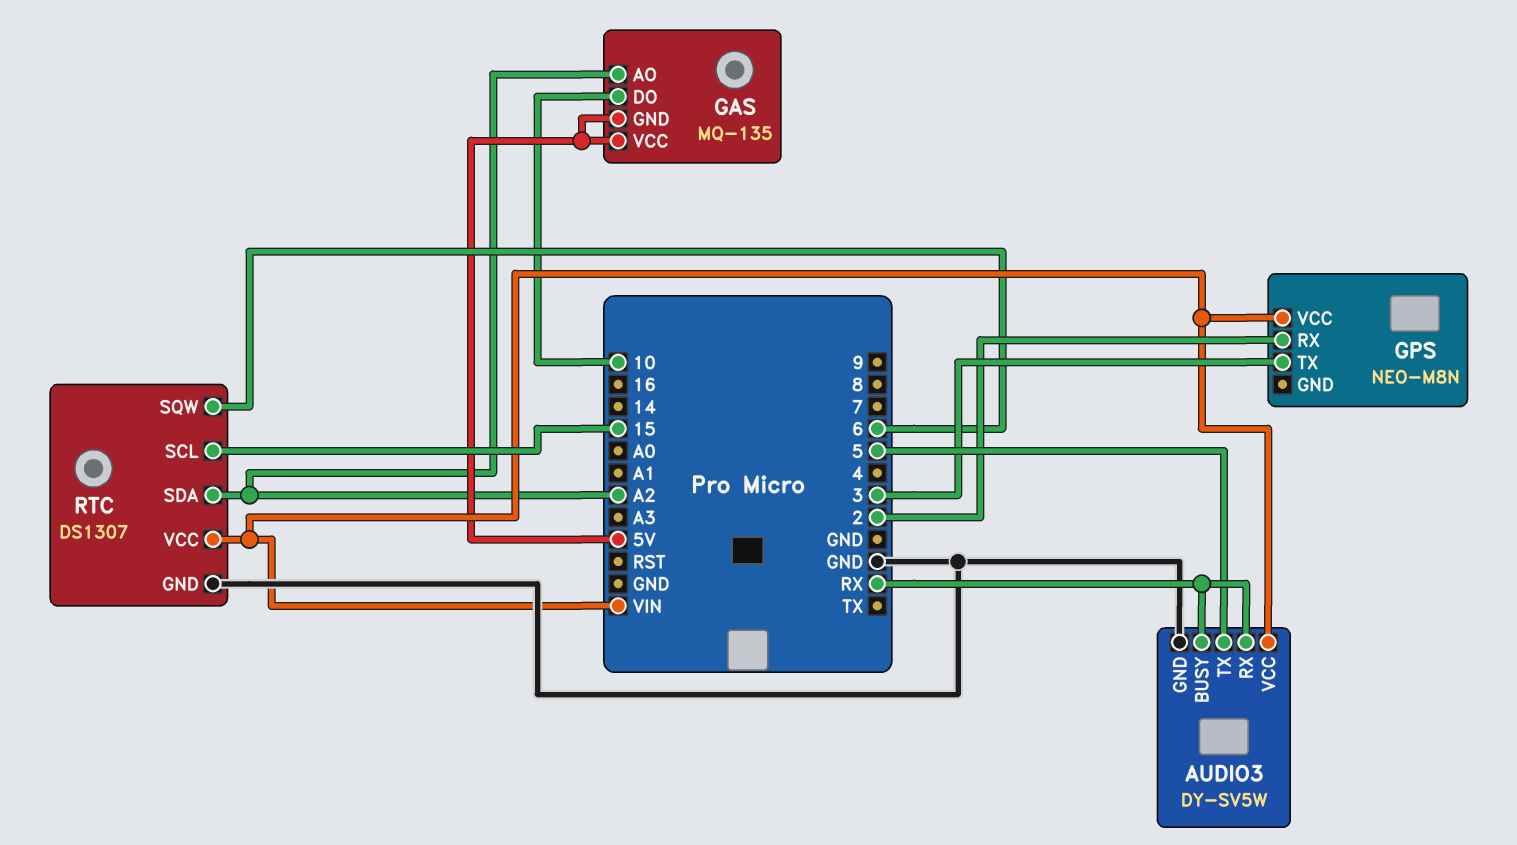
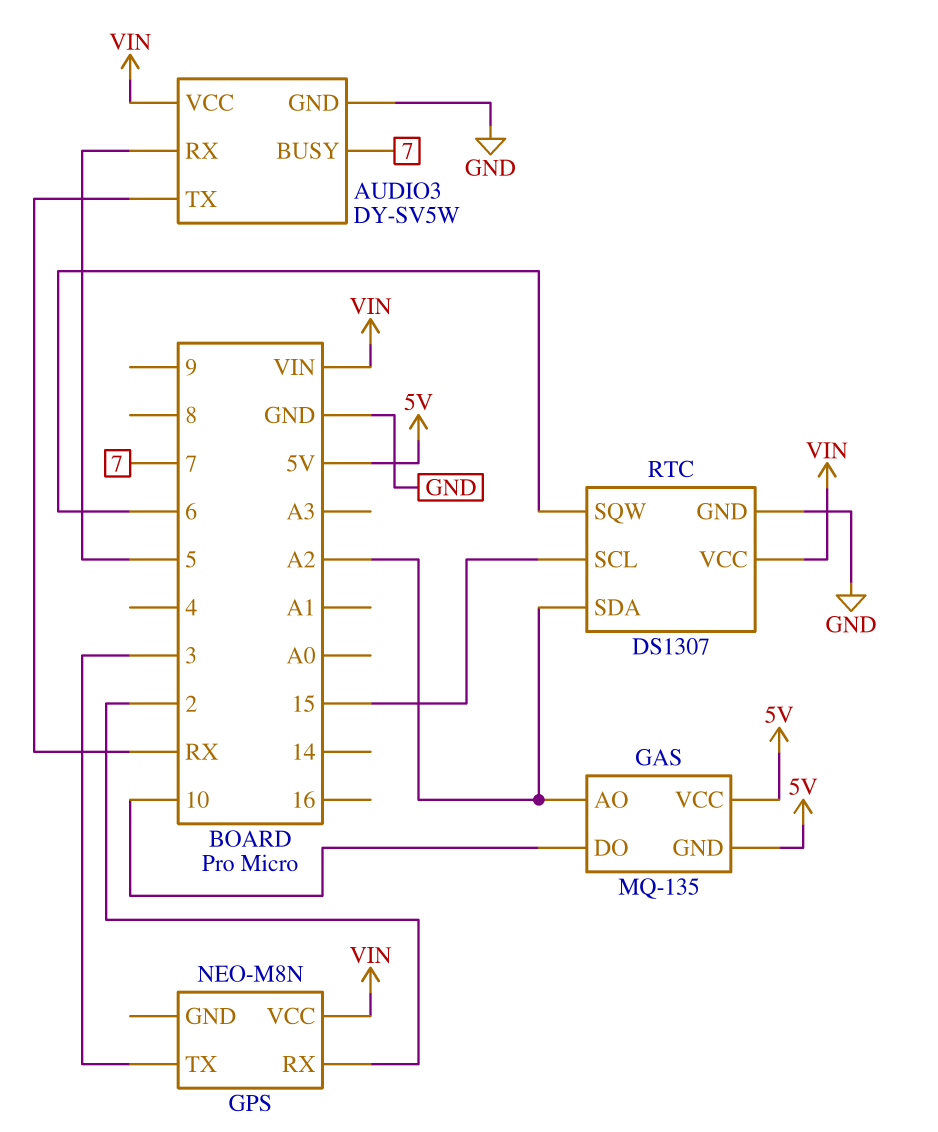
AUDIO3 pin BUSY: RX -> 7
AUDIO3 pin RX: RX -> 5
AUDIO3 pin TX: 5 -> RX

